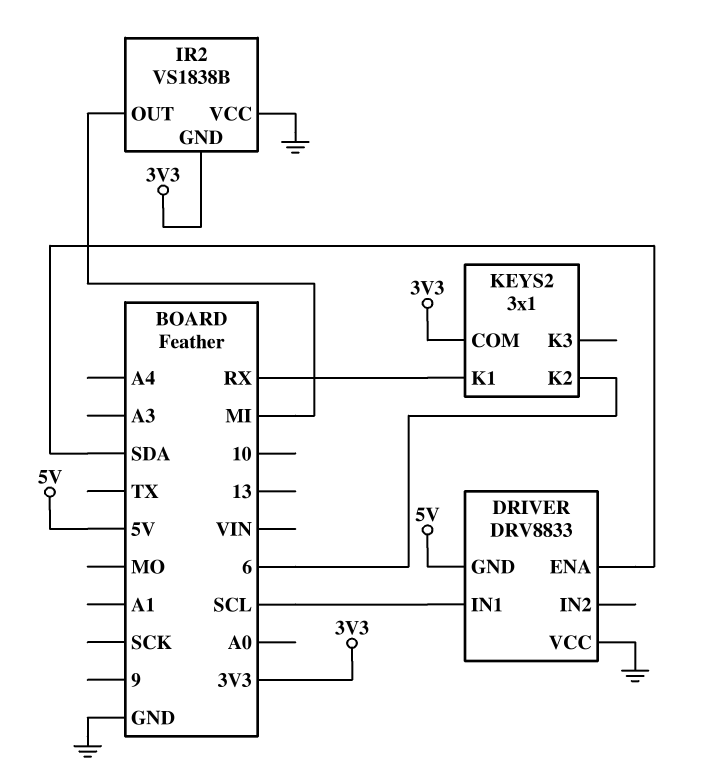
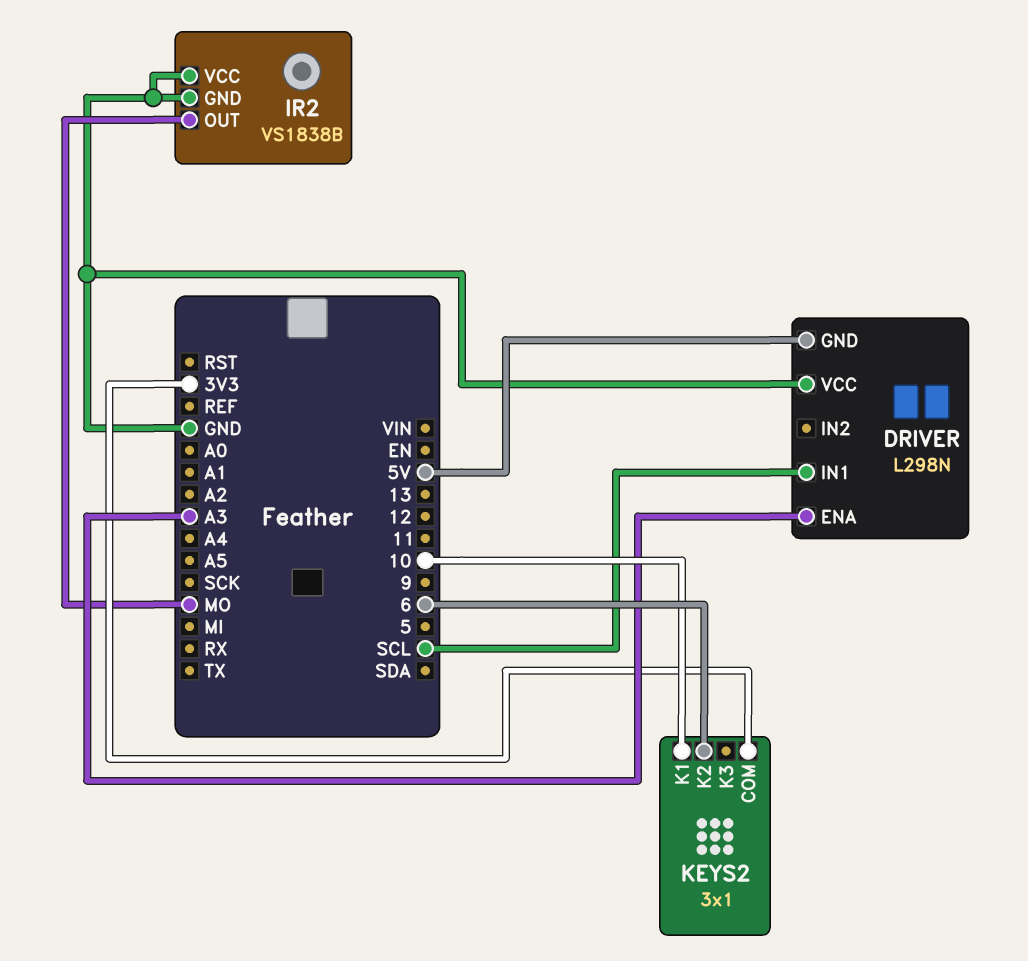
DRIVER: DRV8833 -> L298N
DRIVER pin ENA: SDA -> A3
IR2 pin GND: 3V3 -> GND
IR2 pin OUT: MI -> MO
KEYS2 pin K1: RX -> 10

